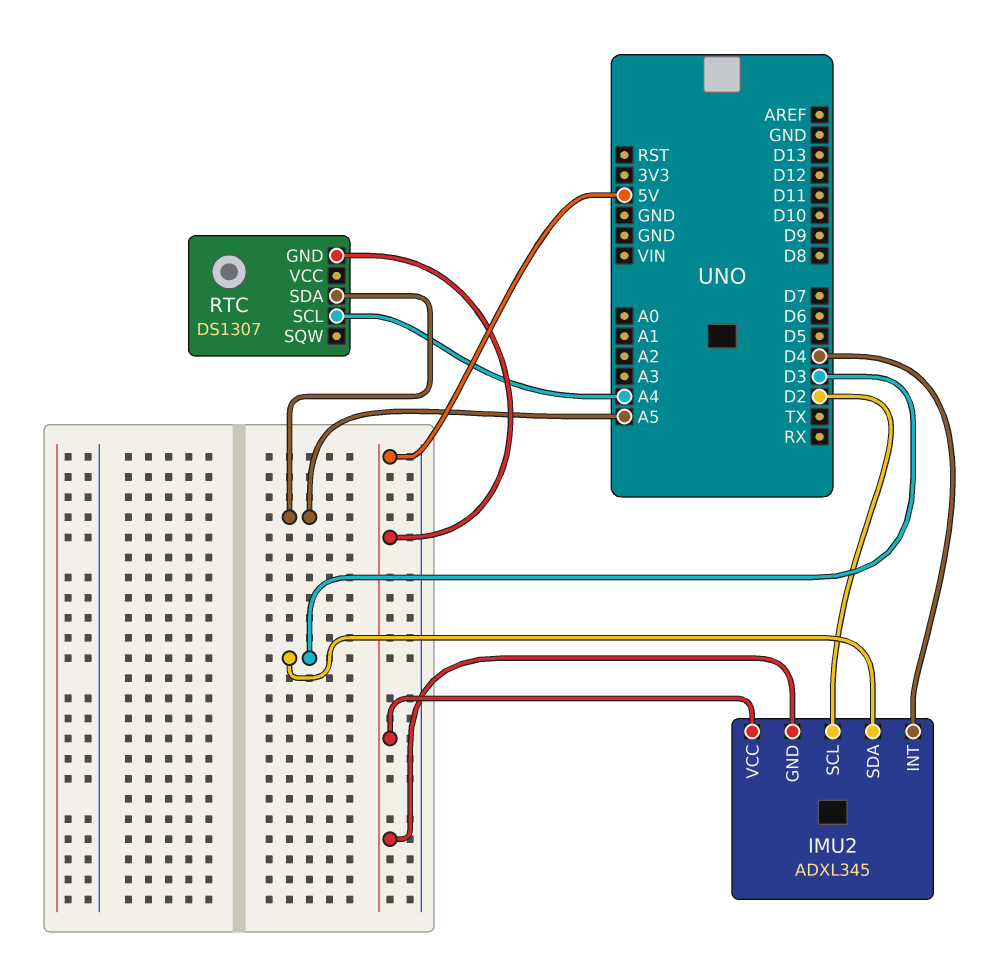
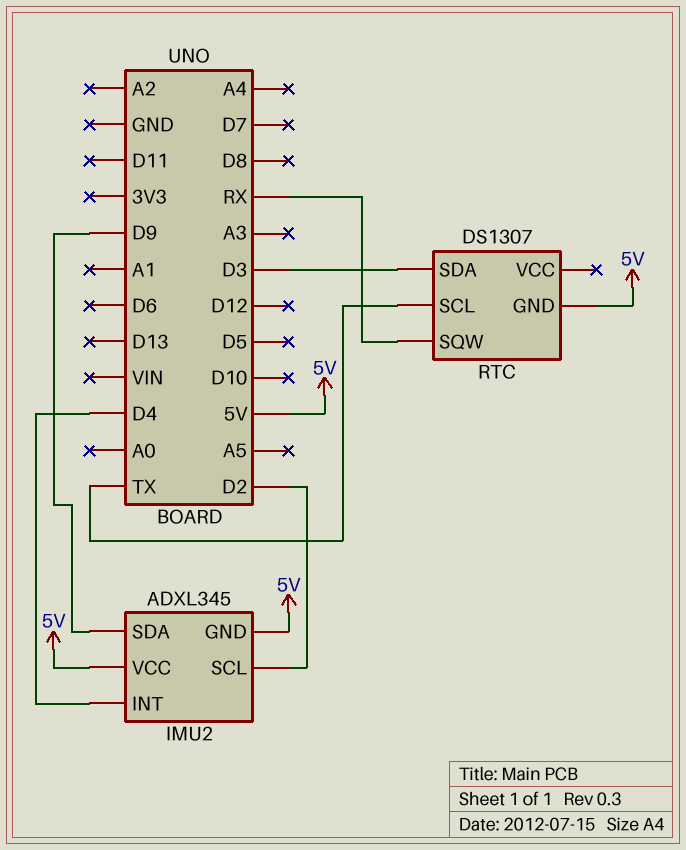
IMU2 pin SDA: D3 -> D9
RTC pin SCL: A4 -> TX
RTC pin SDA: A5 -> D3
RTC pin SQW: none -> RX

